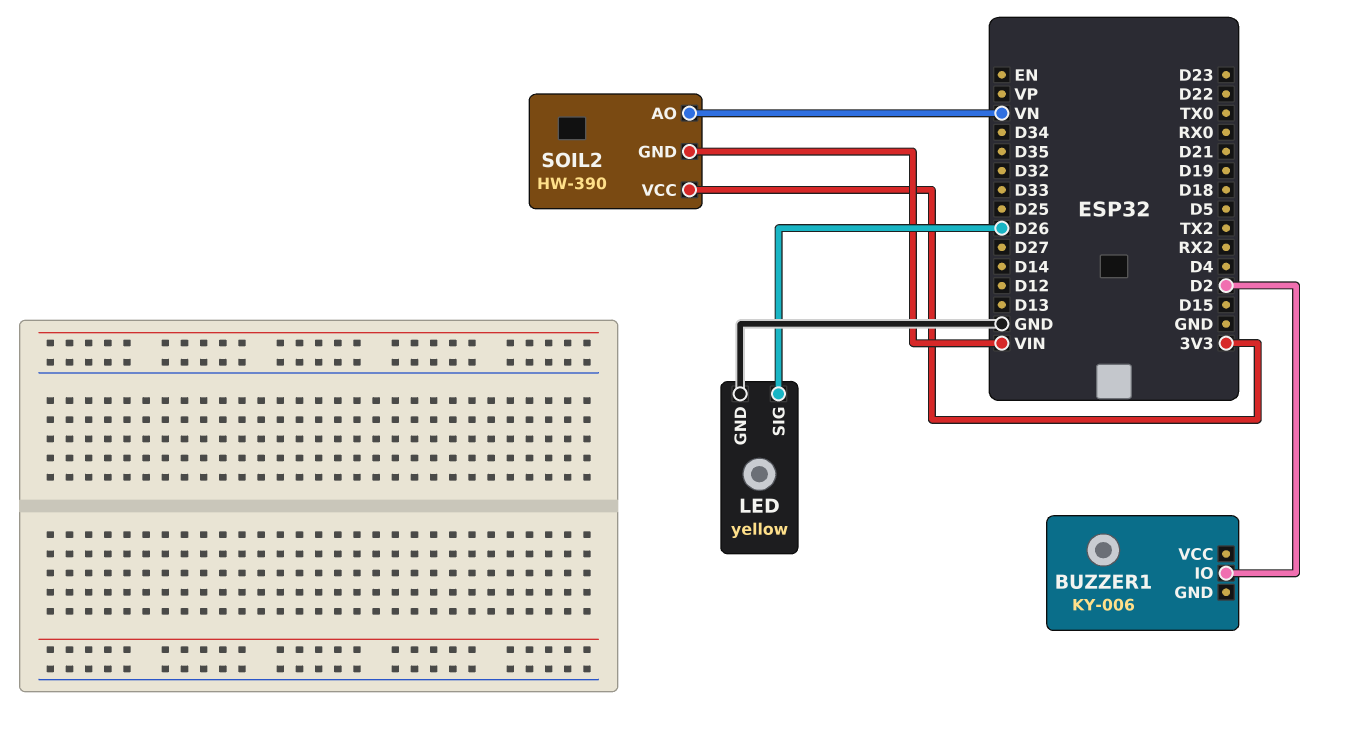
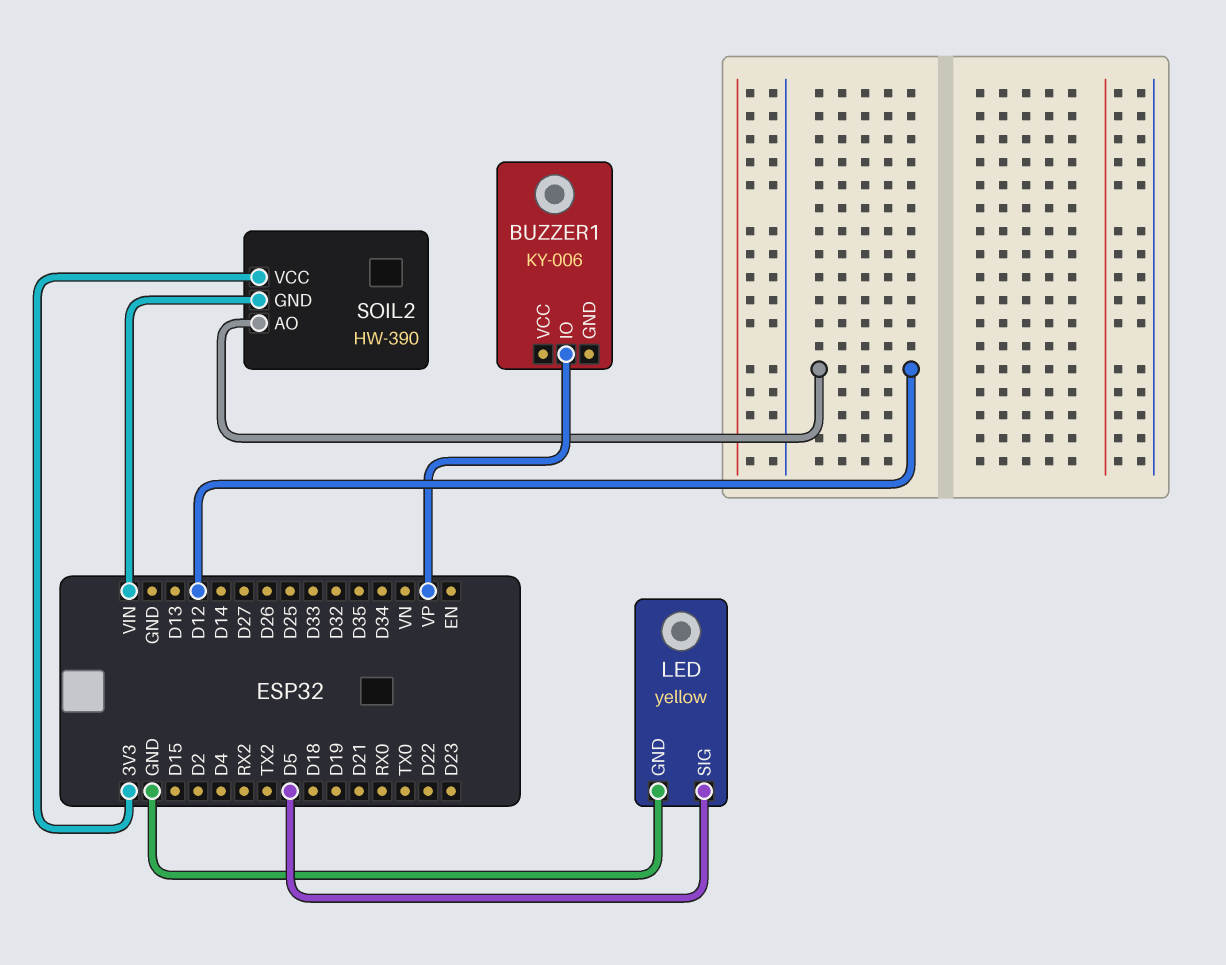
BUZZER1 pin IO: D2 -> VP
LED pin SIG: D26 -> D5
SOIL2 pin AO: VN -> D12

